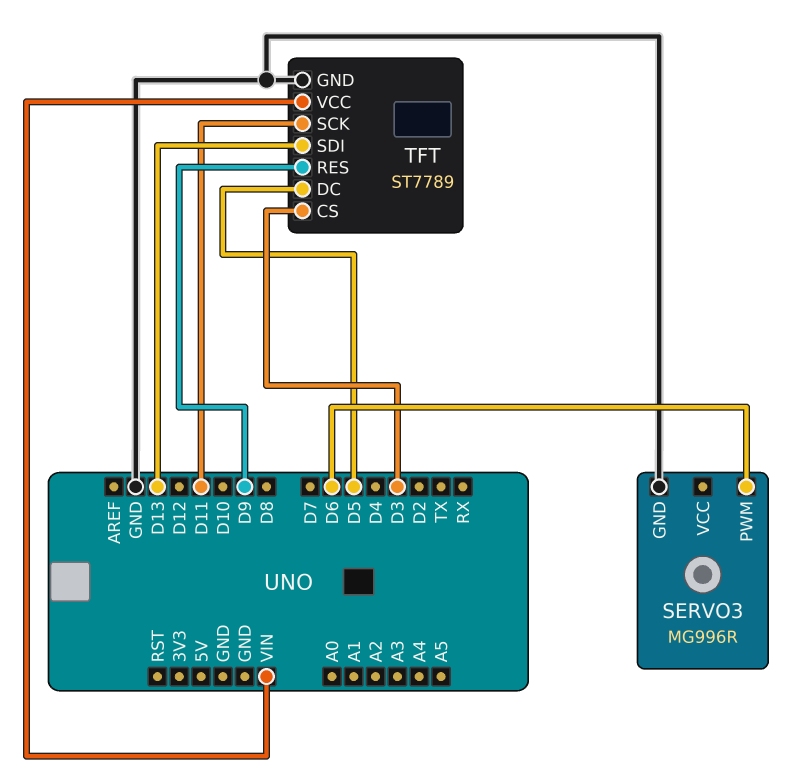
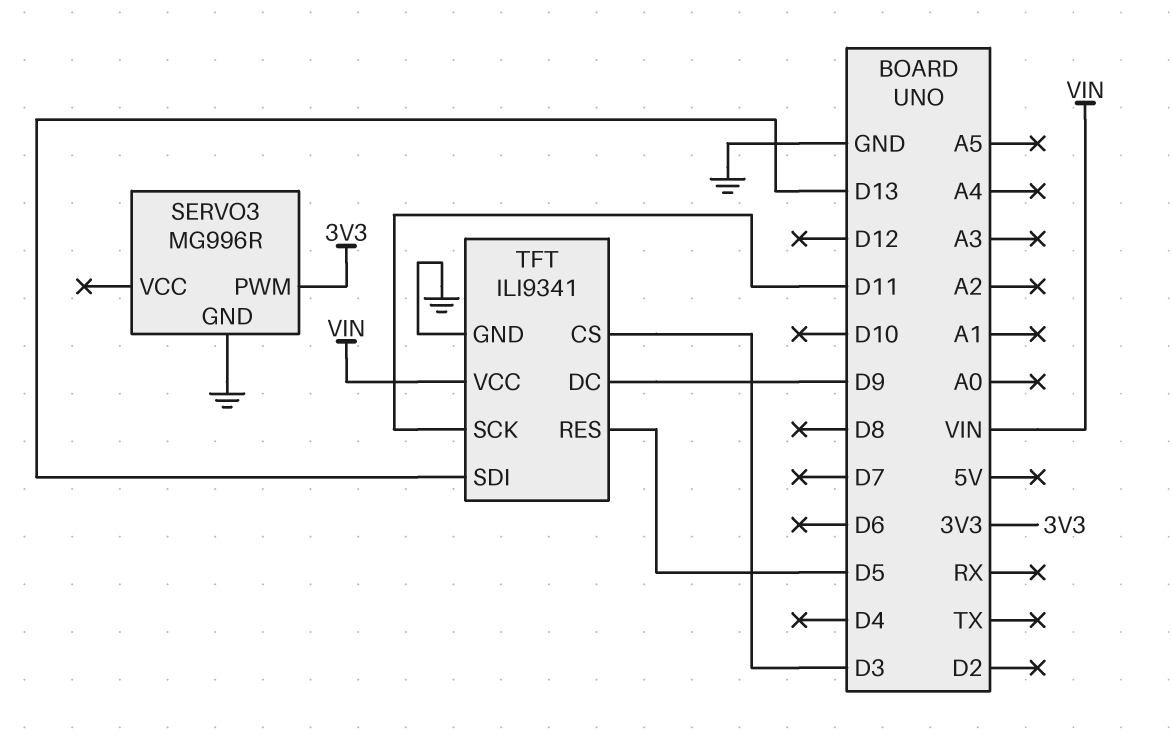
SERVO3 pin PWM: D6 -> 3V3
TFT: ST7789 -> ILI9341
TFT pin DC: D5 -> D9
TFT pin RES: D9 -> D5

